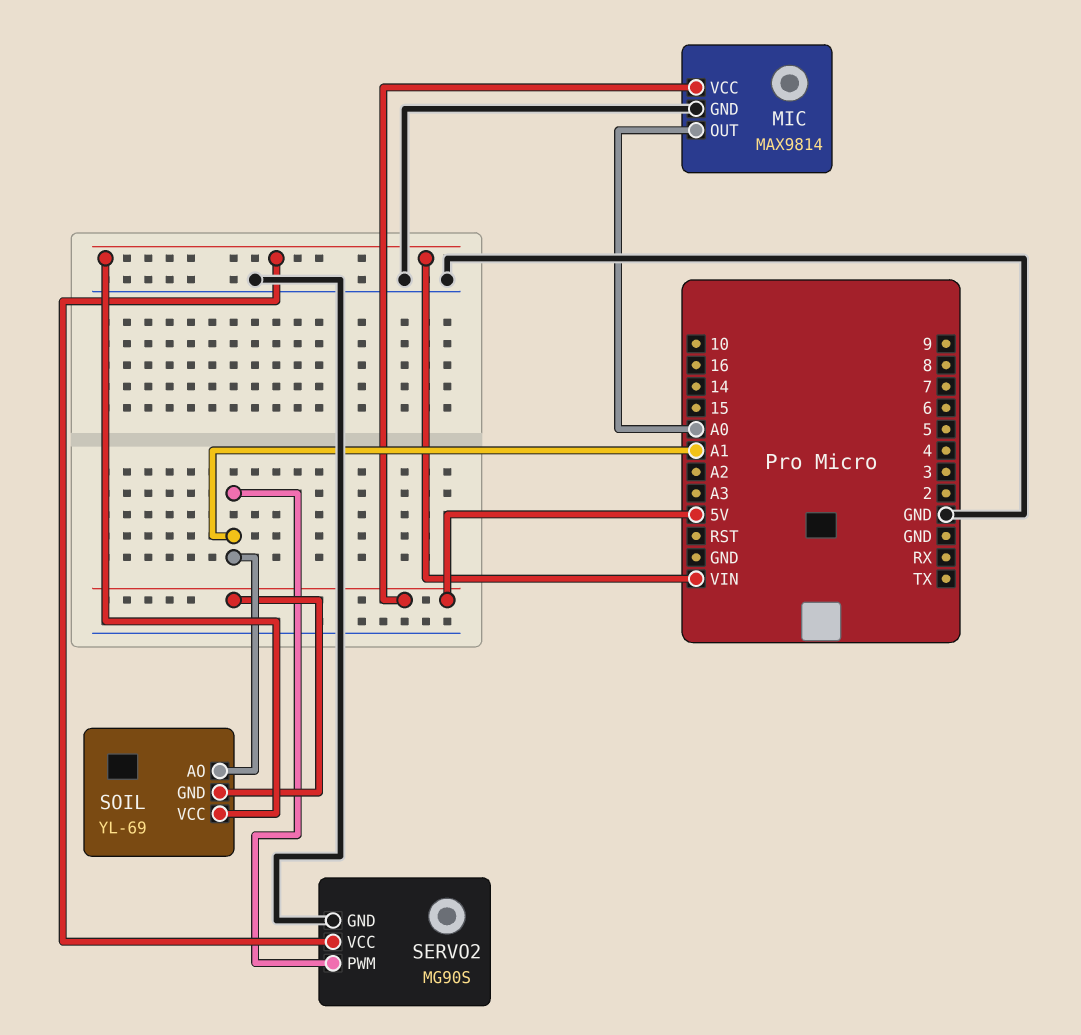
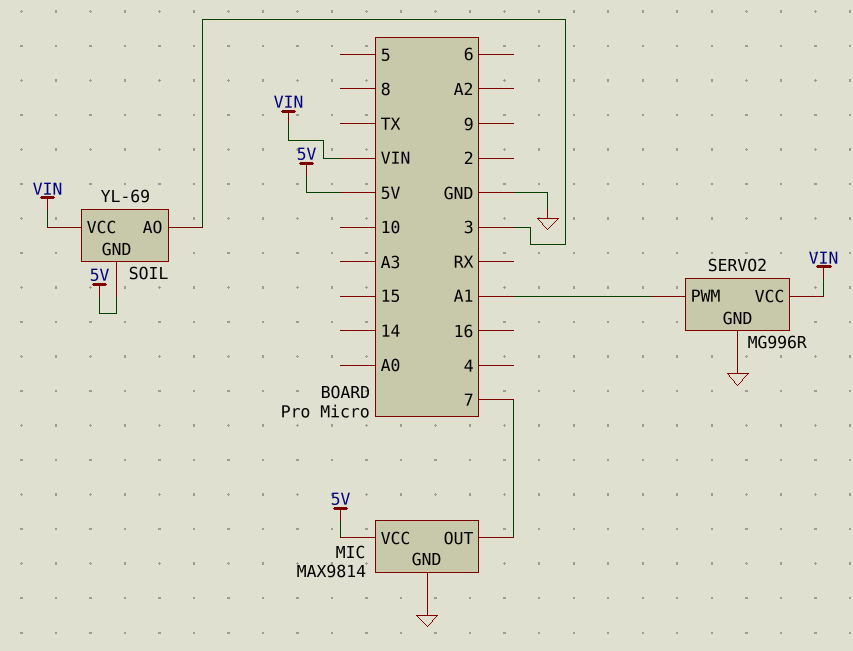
MIC pin OUT: A0 -> 7
SERVO2: MG90S -> MG996R
SOIL pin AO: A1 -> 3

